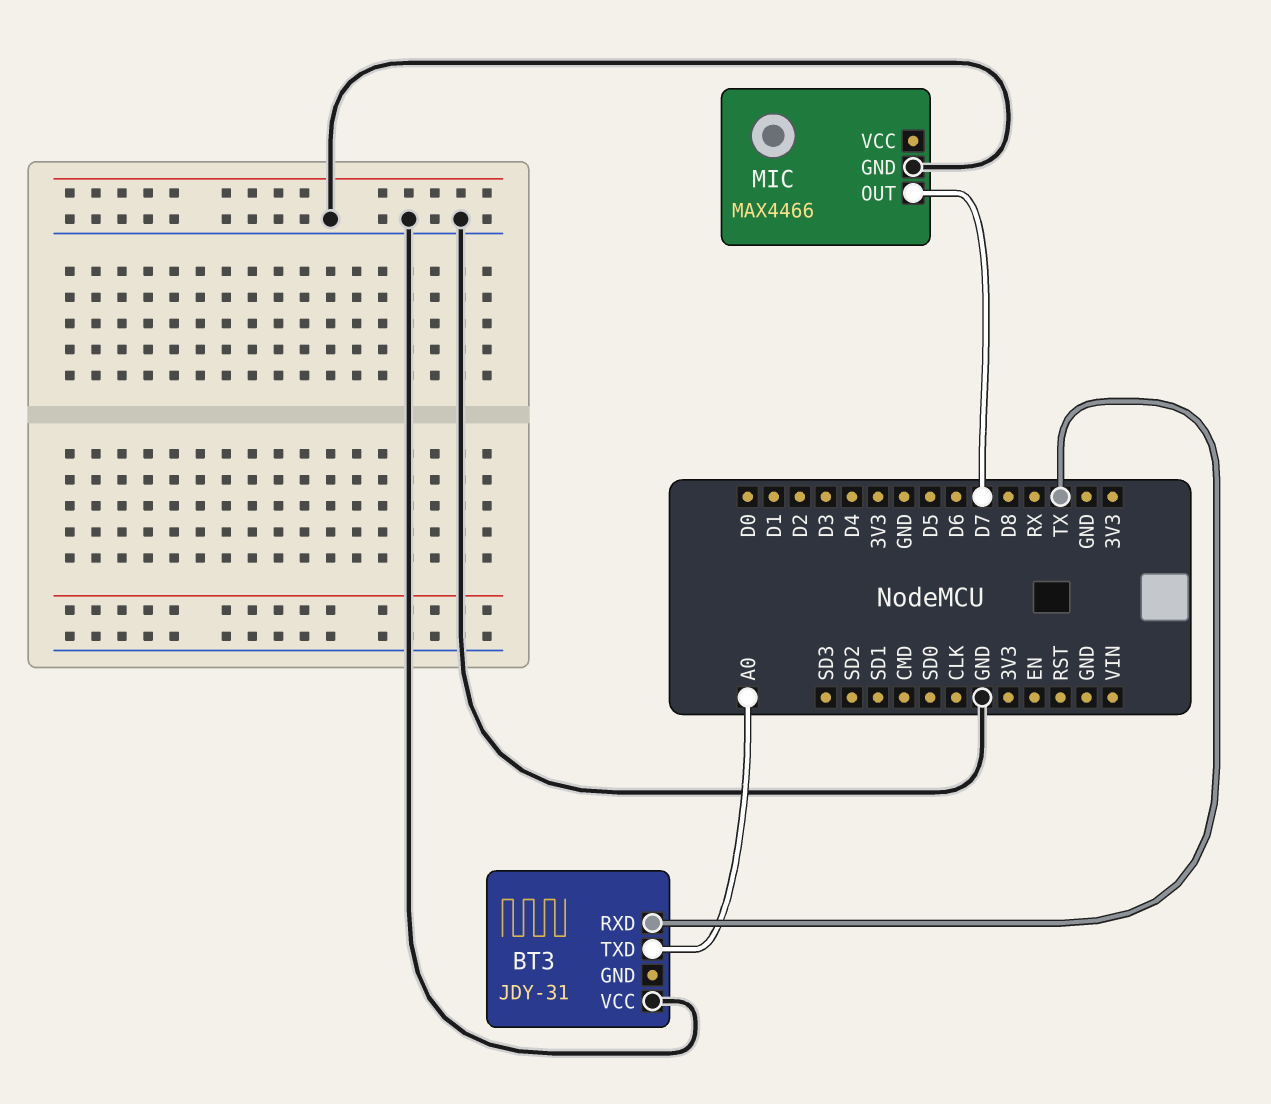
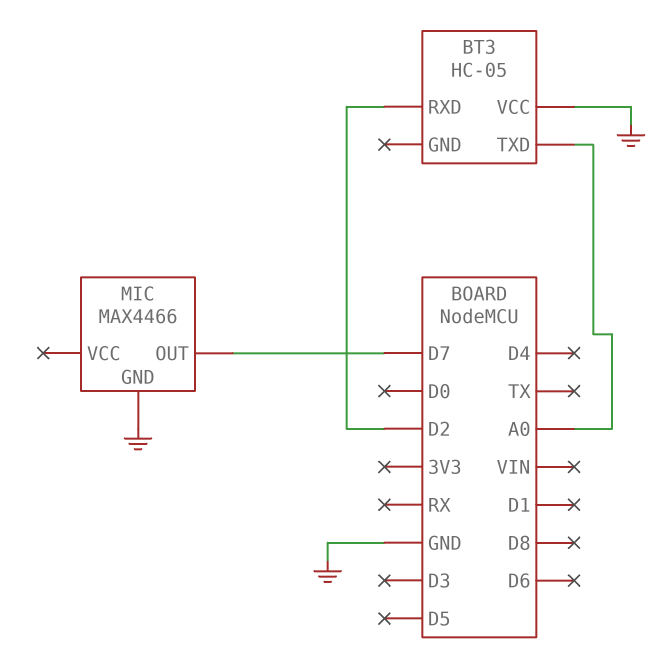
BT3: JDY-31 -> HC-05
BT3 pin RXD: TX -> D2

